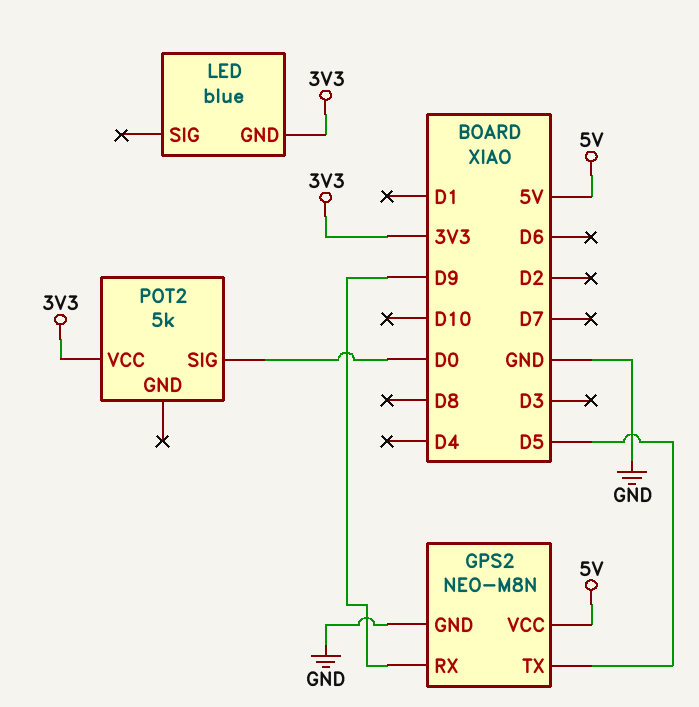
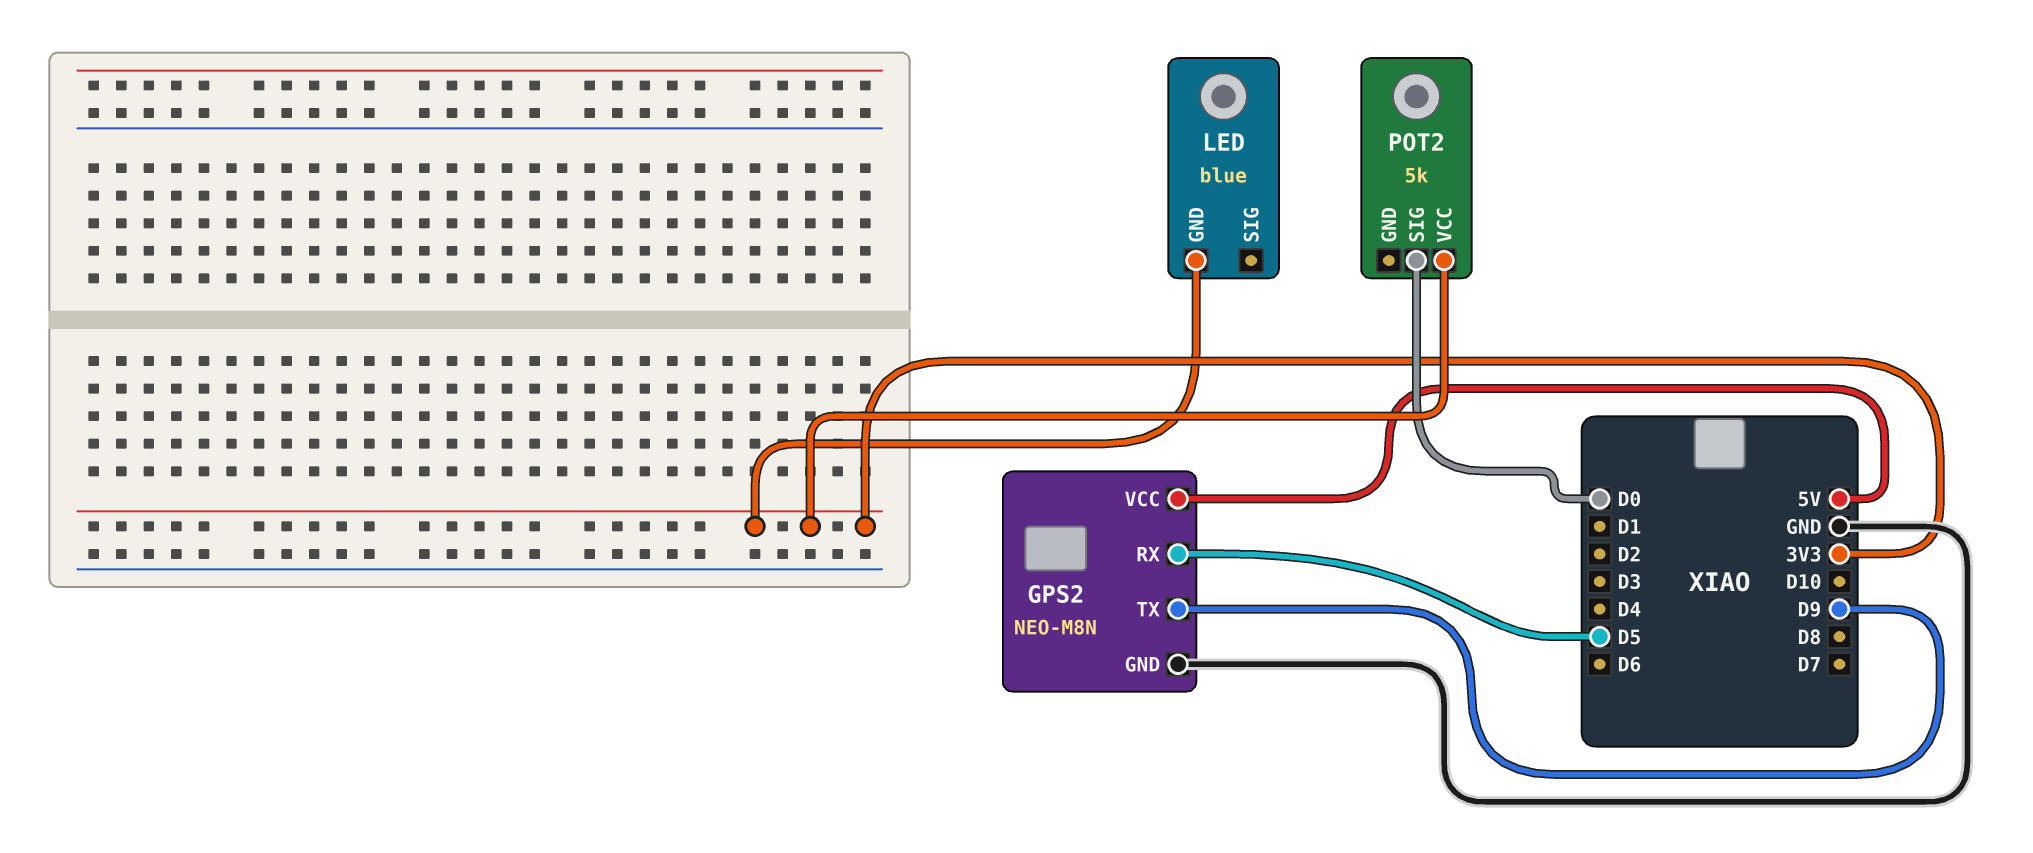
GPS2 pin RX: D9 -> D5
GPS2 pin TX: D5 -> D9

